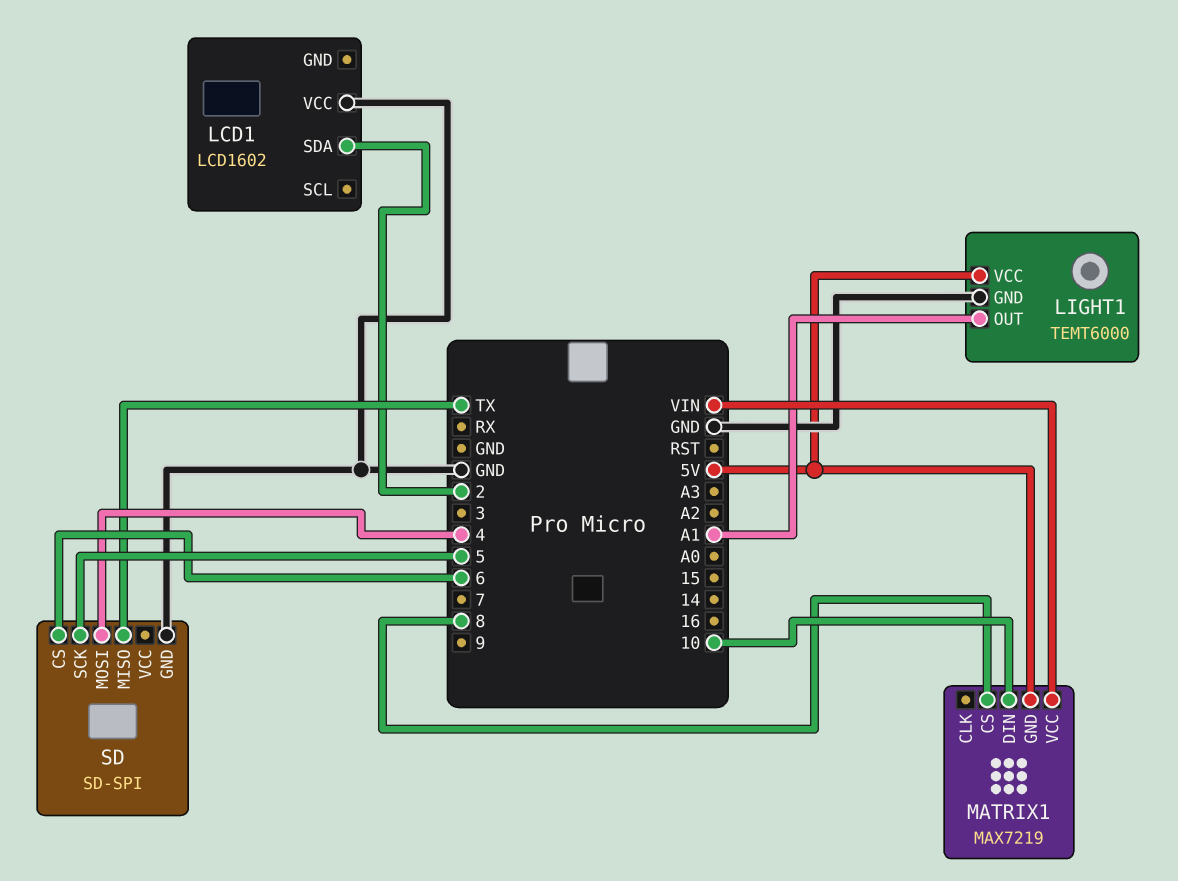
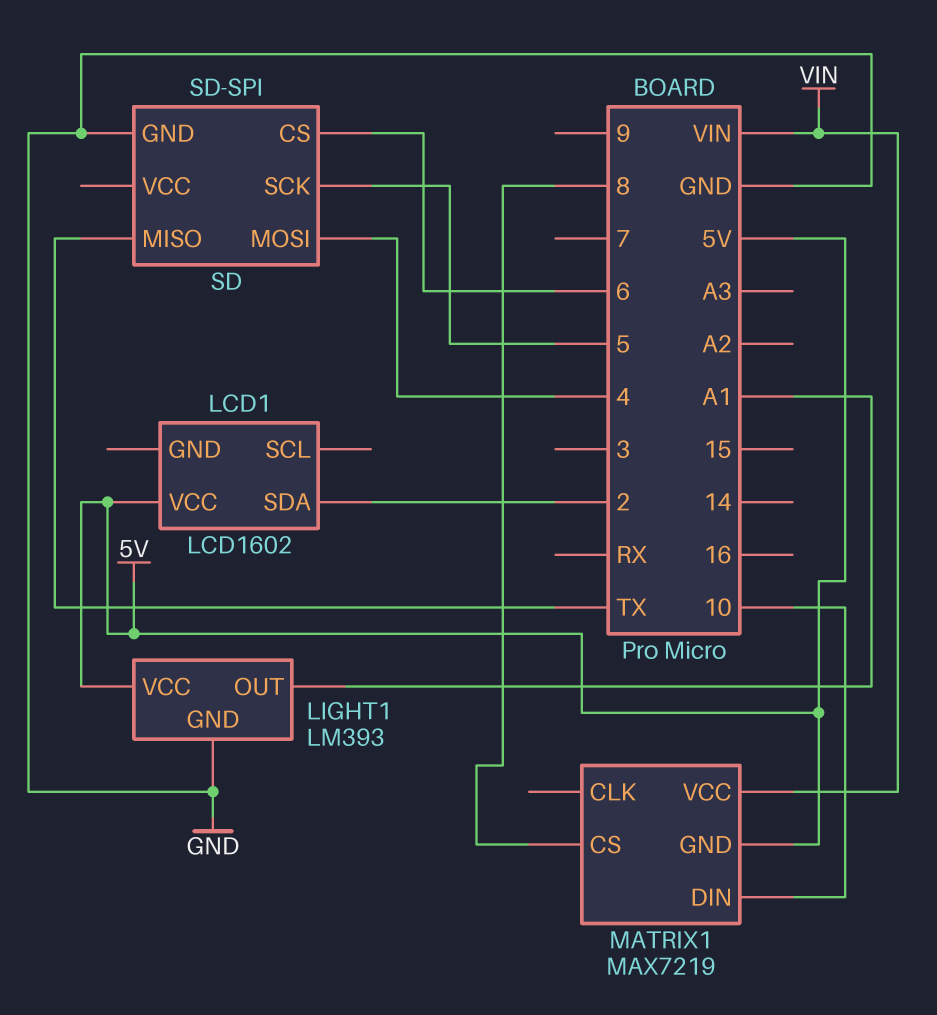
LCD1 pin VCC: GND -> 5V
LIGHT1: TEMT6000 -> LM393

